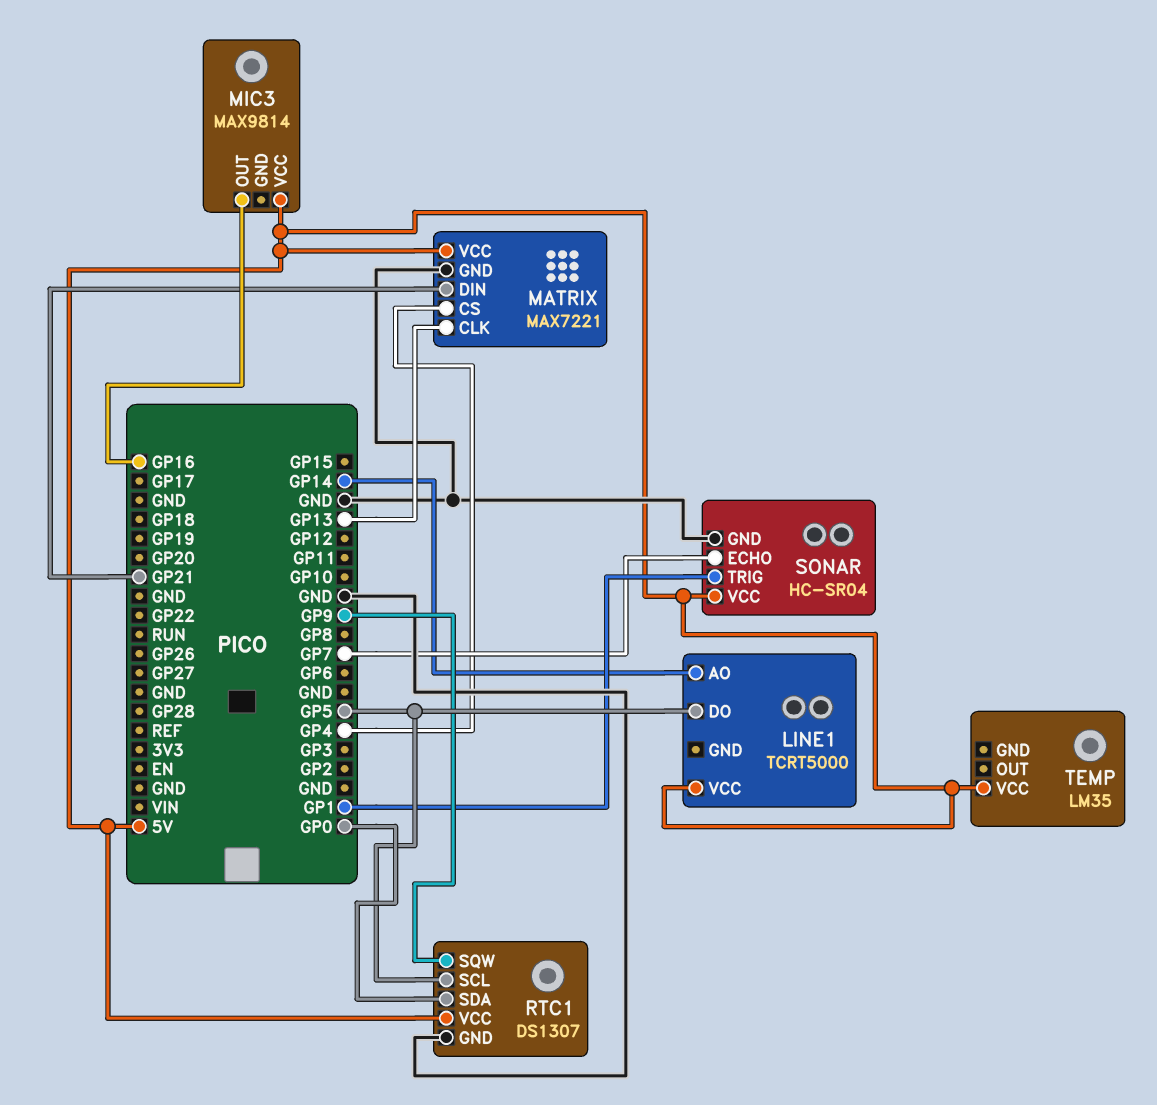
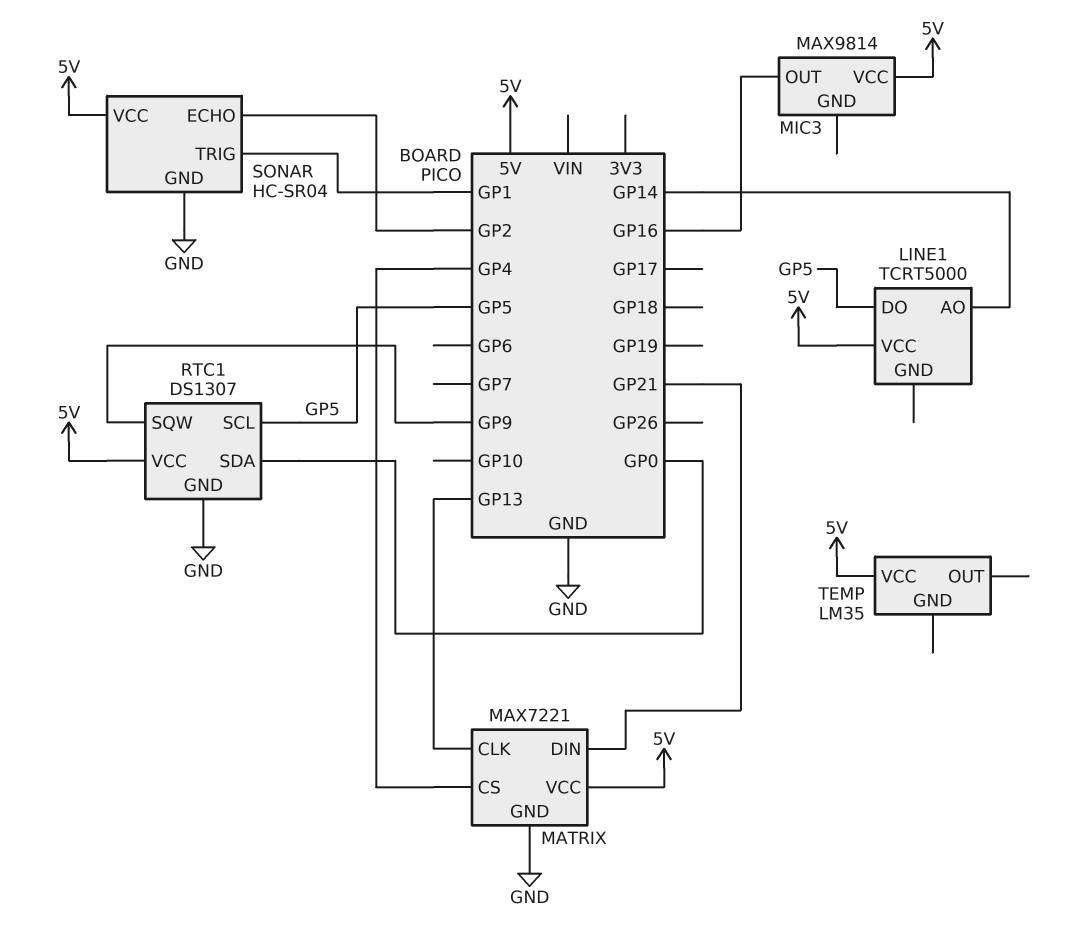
SONAR pin ECHO: GP7 -> GP2

